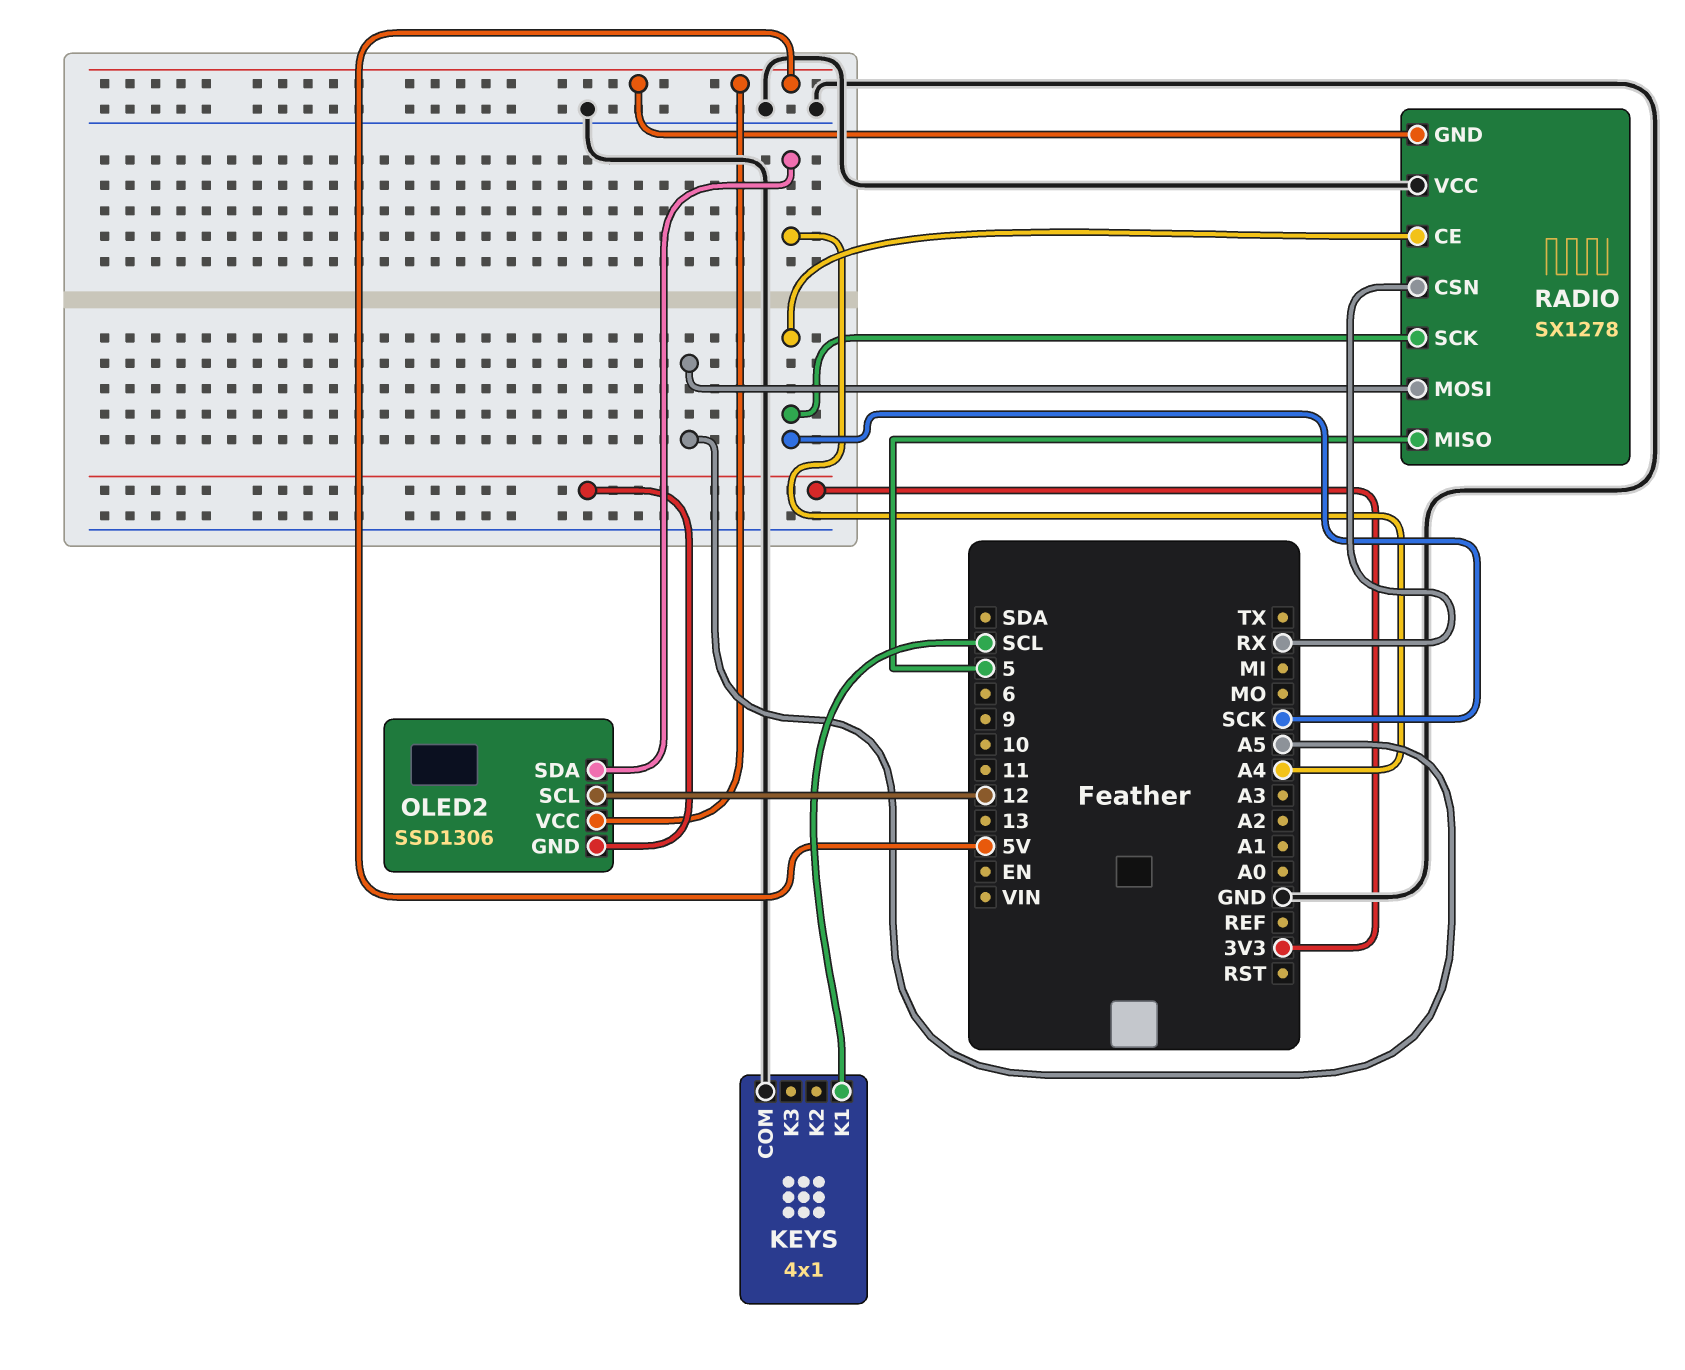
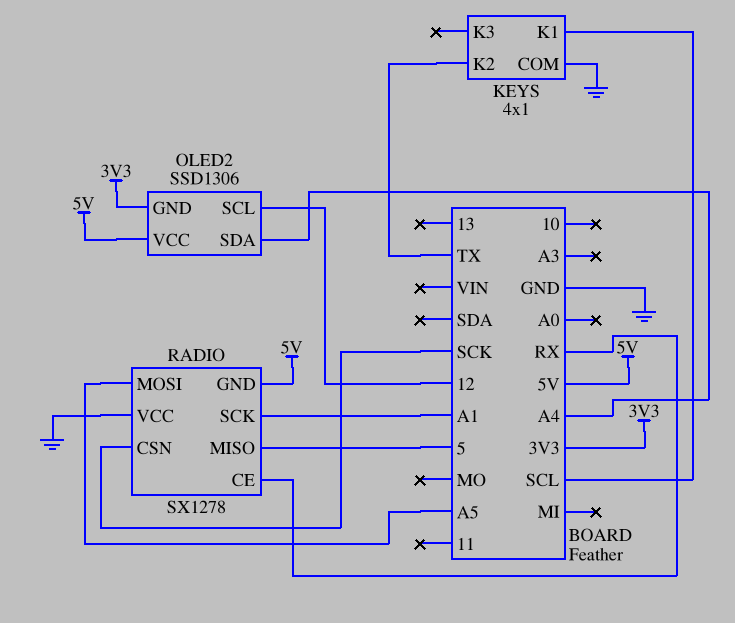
KEYS pin K2: none -> TX
RADIO pin CE: SCK -> RX
RADIO pin CSN: RX -> SCK
RADIO pin SCK: SCK -> A1

